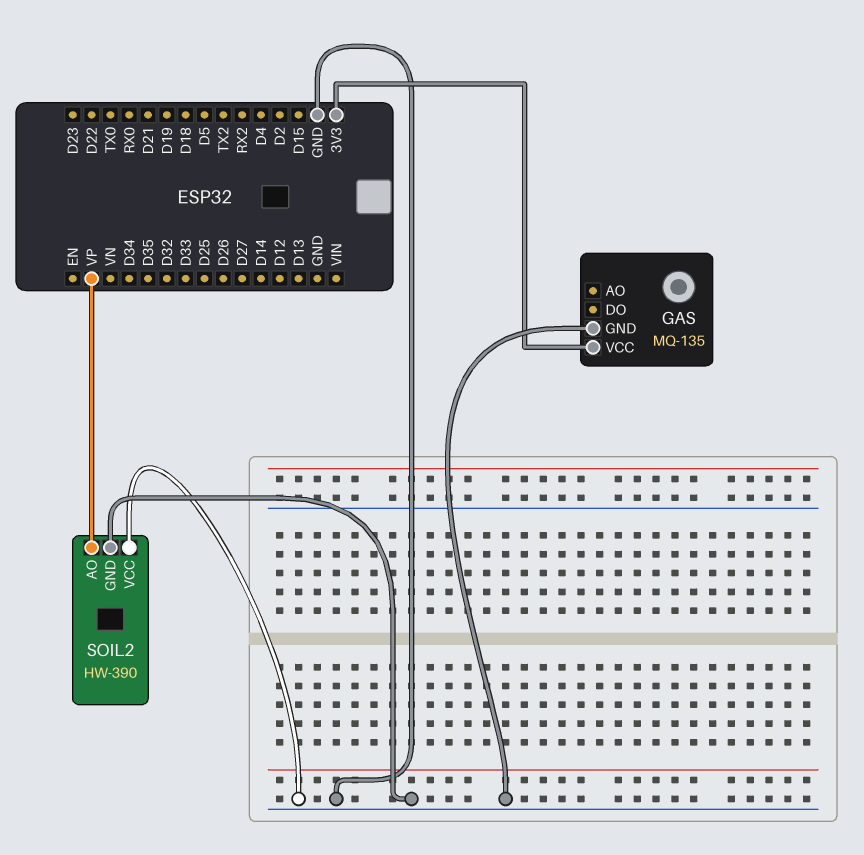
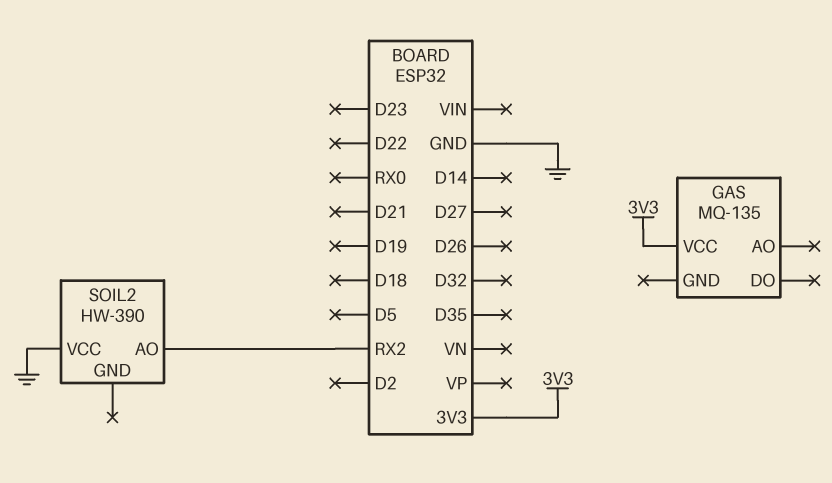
GAS pin GND: GND -> none
SOIL2 pin AO: VP -> RX2
SOIL2 pin GND: GND -> none

